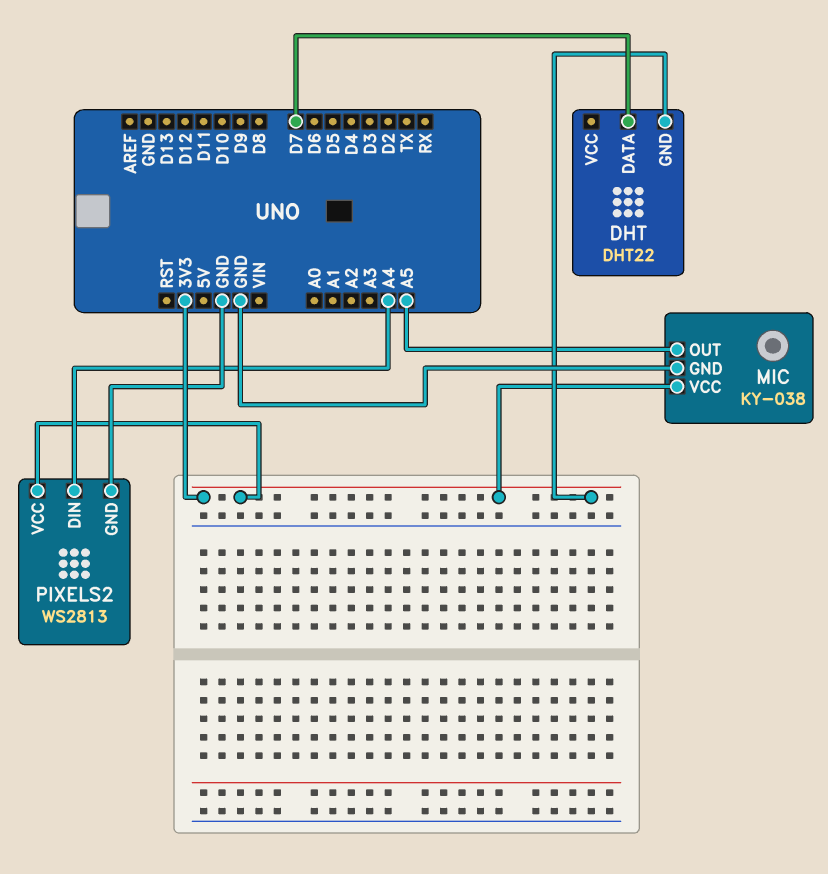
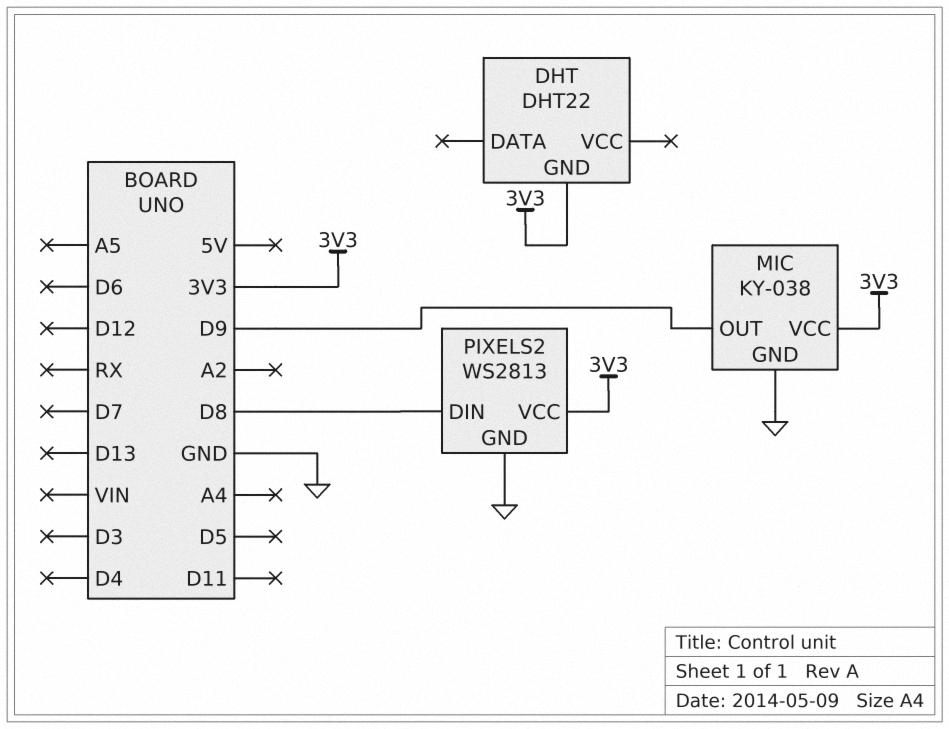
DHT pin DATA: D7 -> none
MIC pin OUT: A5 -> D9
PIXELS2 pin DIN: A4 -> D8

